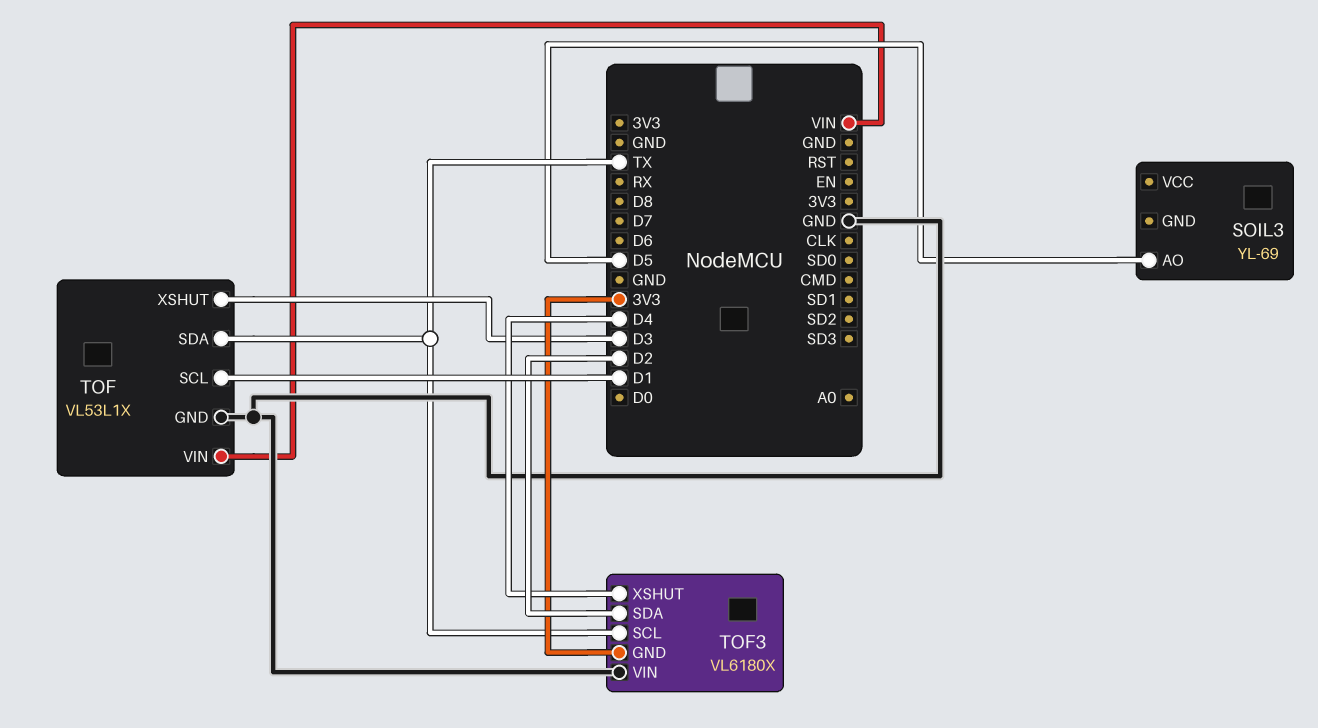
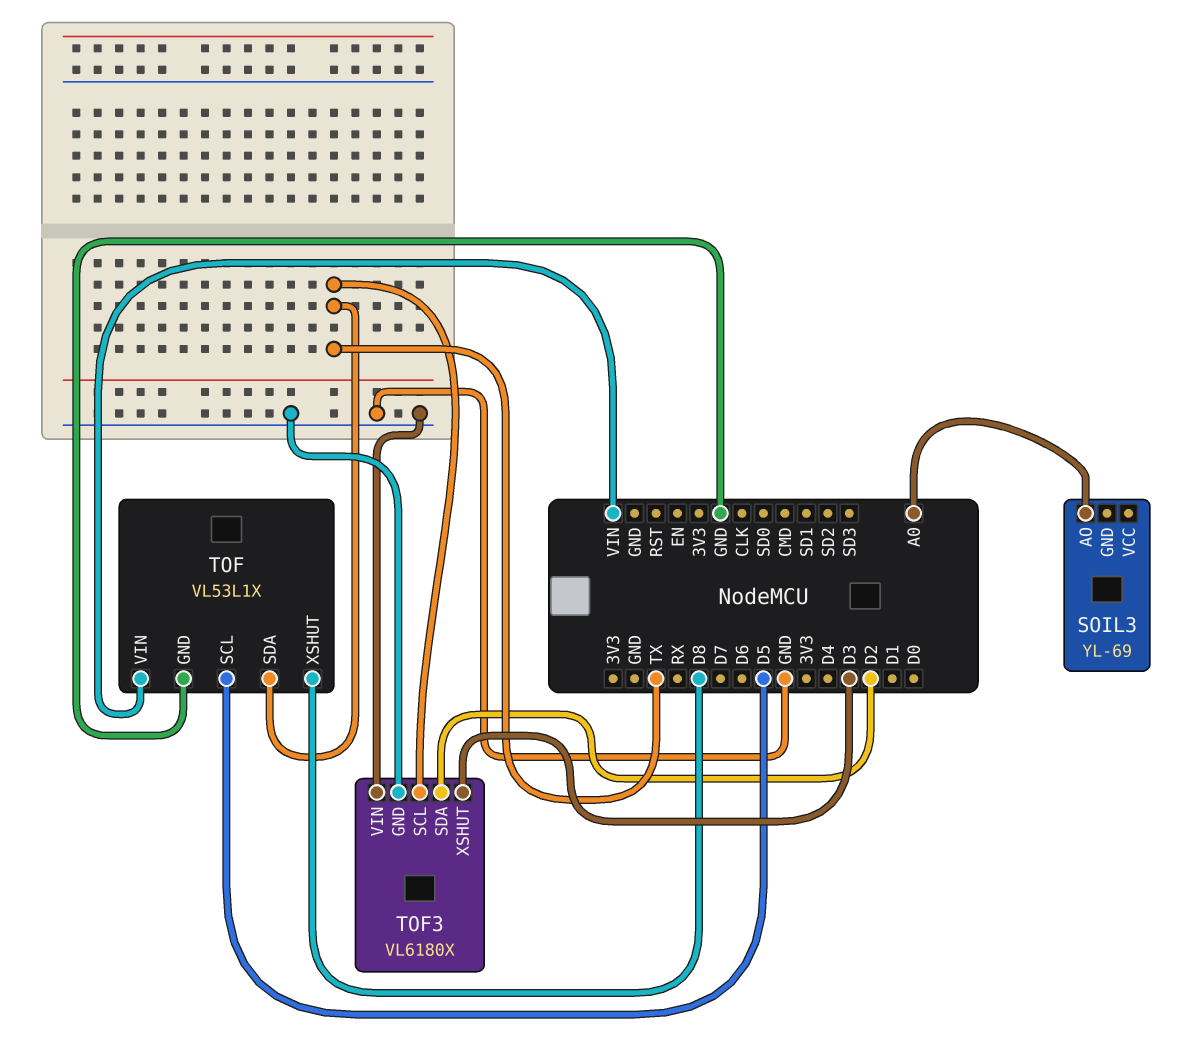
SOIL3 pin AO: D5 -> A0
TOF pin SCL: D1 -> D5
TOF pin XSHUT: D3 -> D8
TOF3 pin GND: 3V3 -> GND
TOF3 pin XSHUT: D4 -> D3

